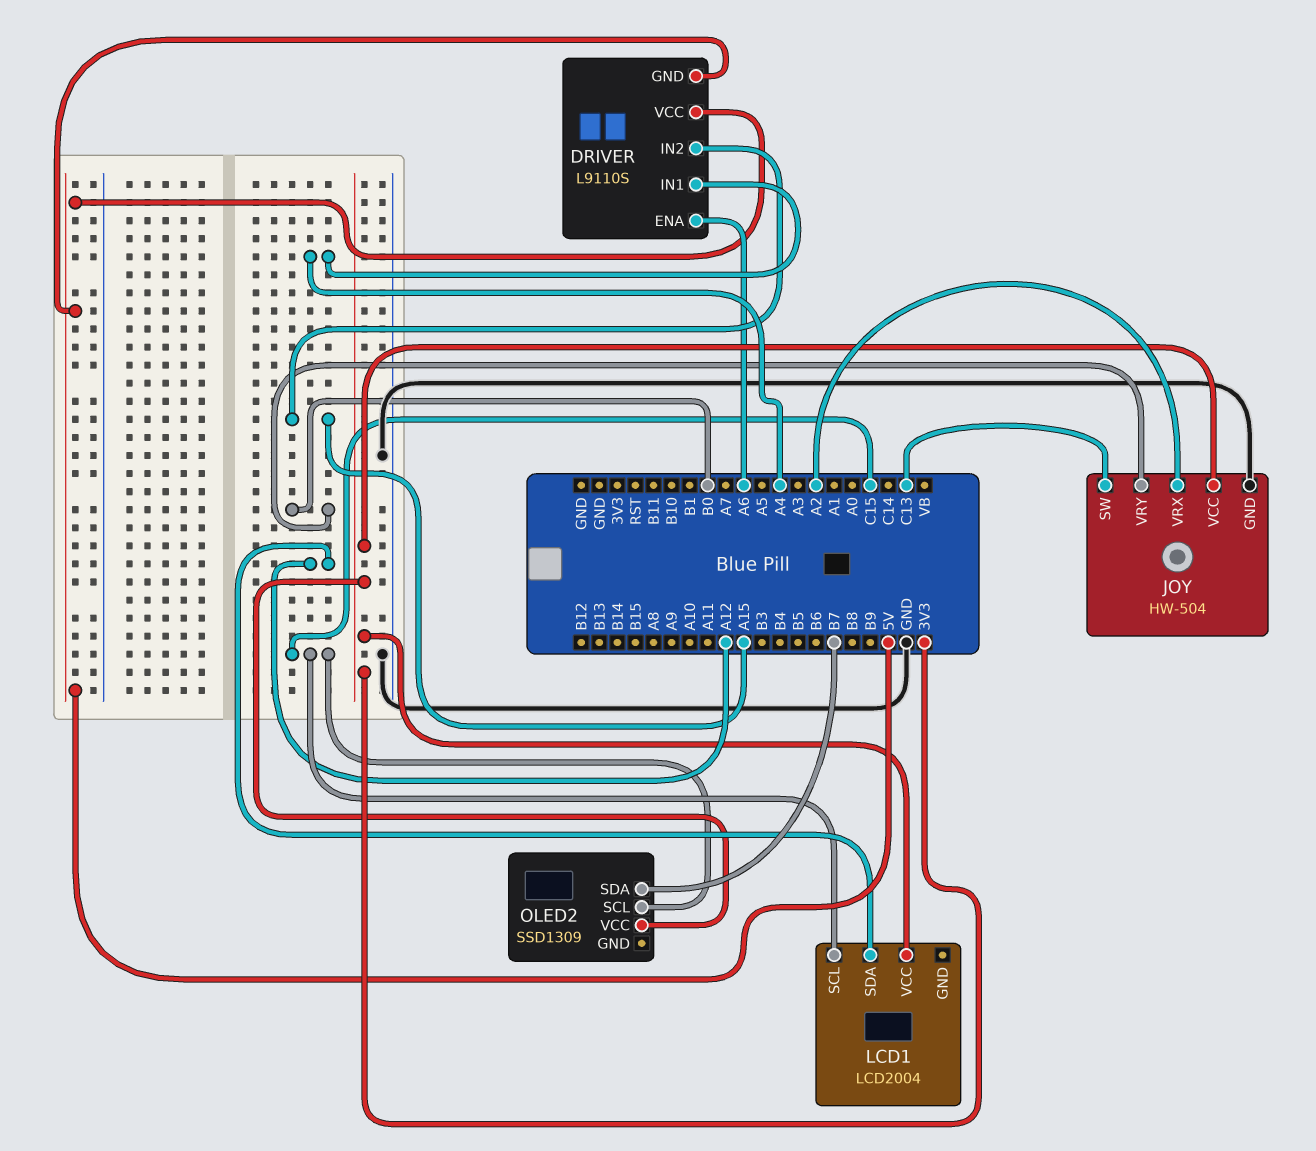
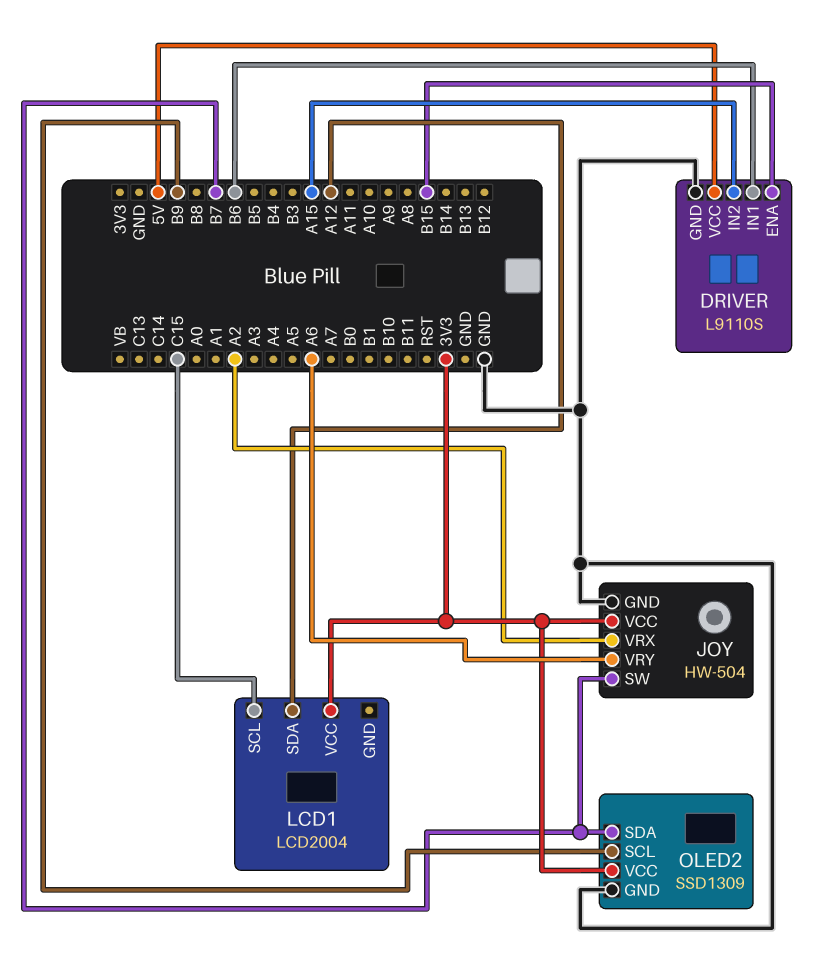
DRIVER pin ENA: A6 -> B15
DRIVER pin GND: 5V -> GND
DRIVER pin IN1: A4 -> B6
JOY pin SW: C13 -> B7
JOY pin VRY: B0 -> A6
OLED2 pin GND: none -> GND
OLED2 pin SCL: C15 -> B9

